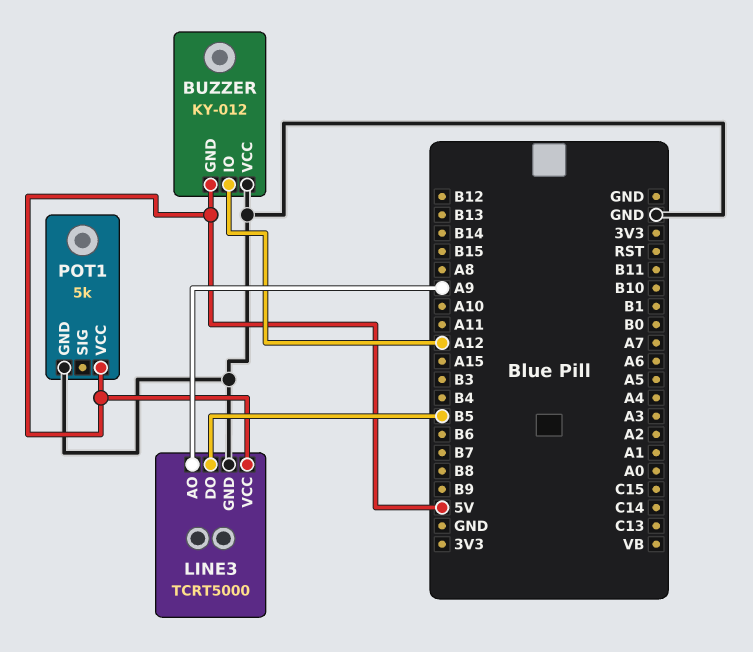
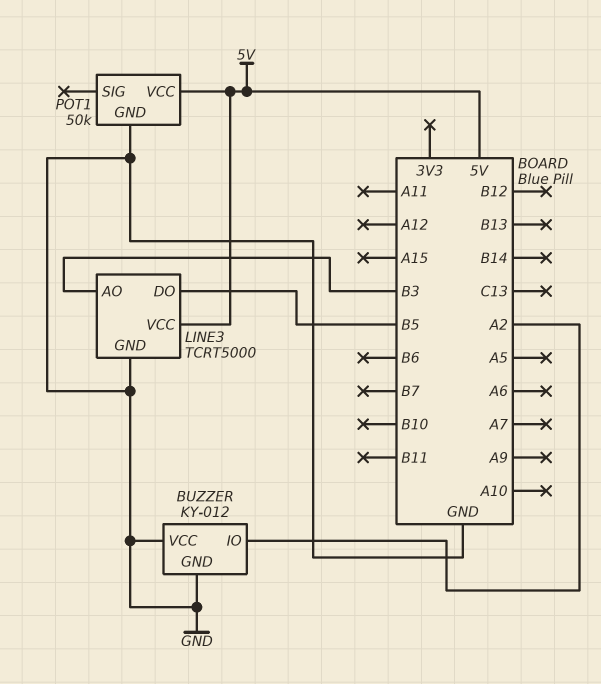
BUZZER pin GND: 5V -> GND
BUZZER pin IO: A12 -> A2
LINE3 pin AO: A9 -> B3
POT1: 5k -> 50k

